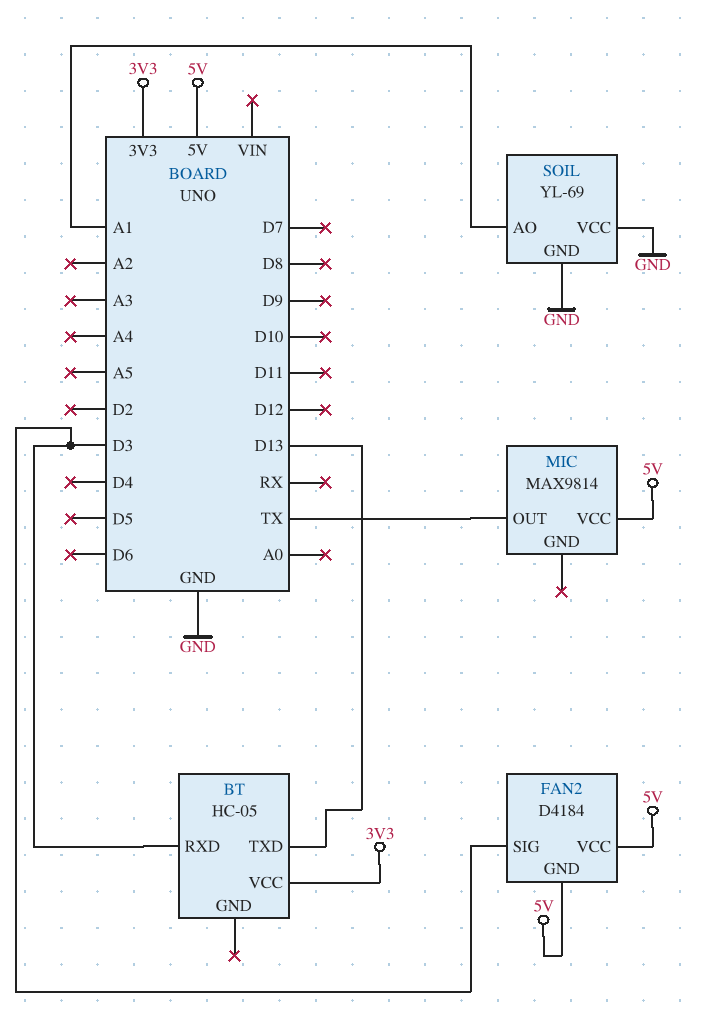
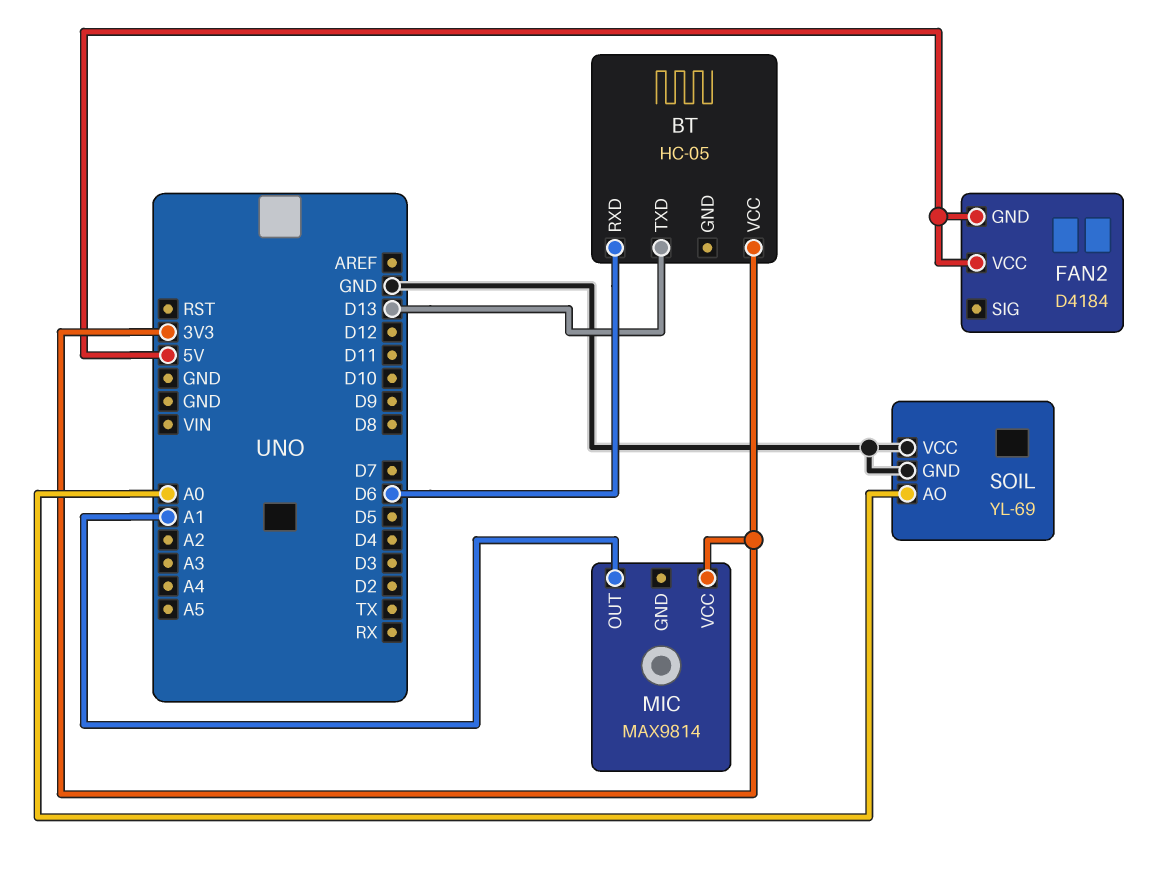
BT pin RXD: D3 -> D6
FAN2 pin SIG: D3 -> none
MIC pin OUT: TX -> A1
MIC pin VCC: 5V -> 3V3
SOIL pin AO: A1 -> A0

